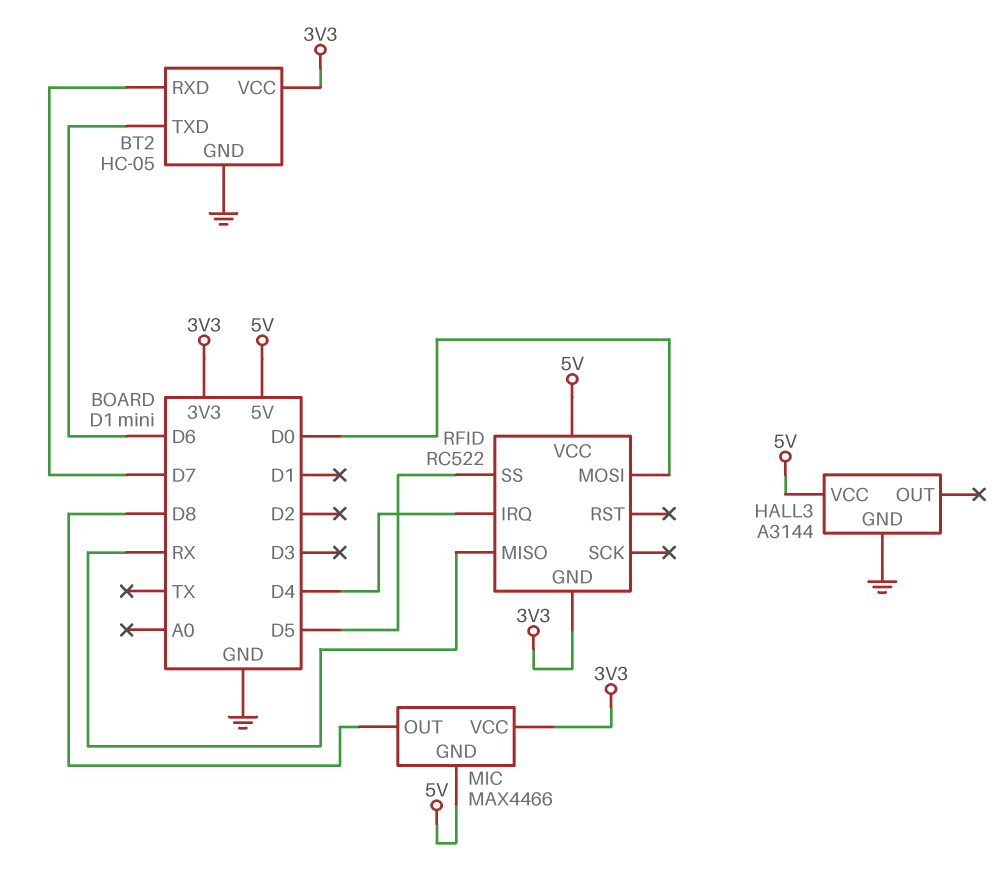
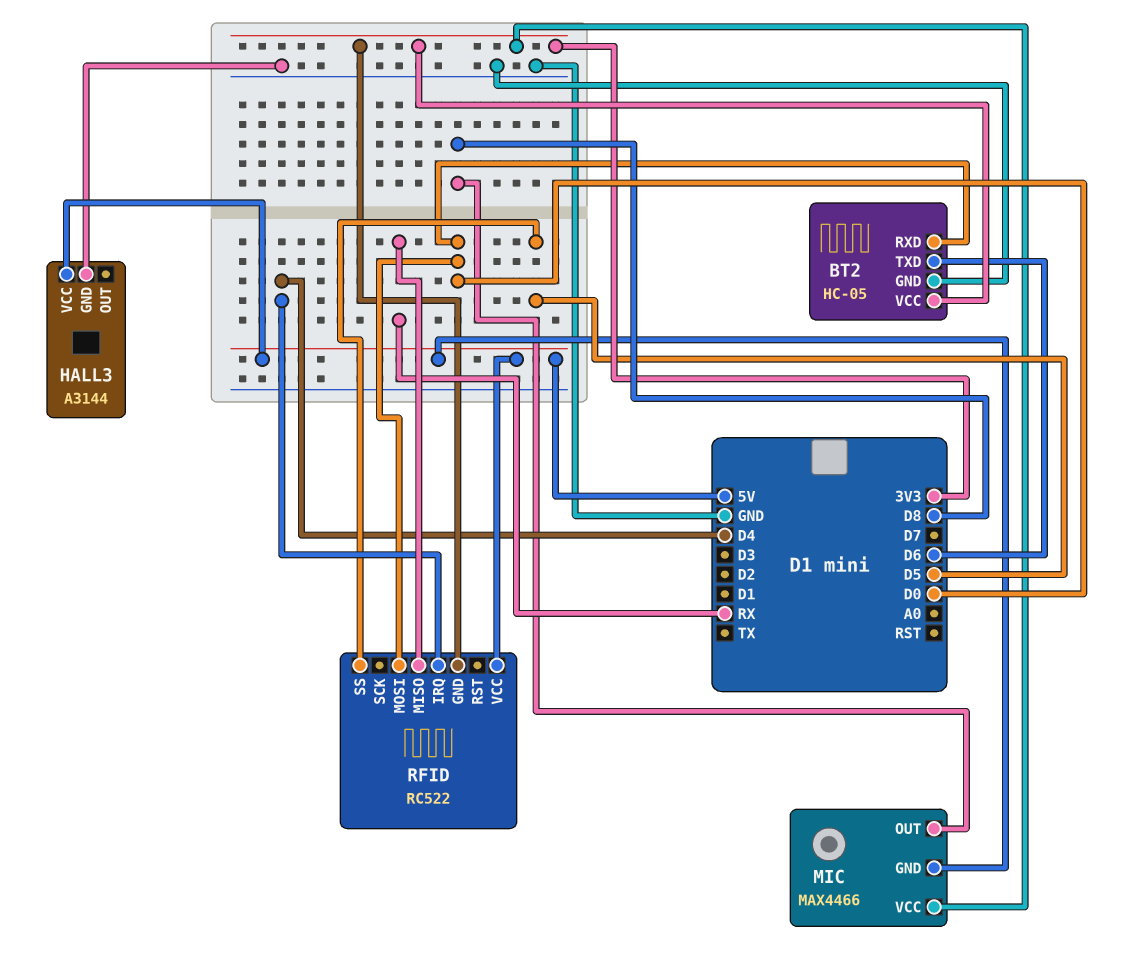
BT2 pin RXD: D7 -> D0

